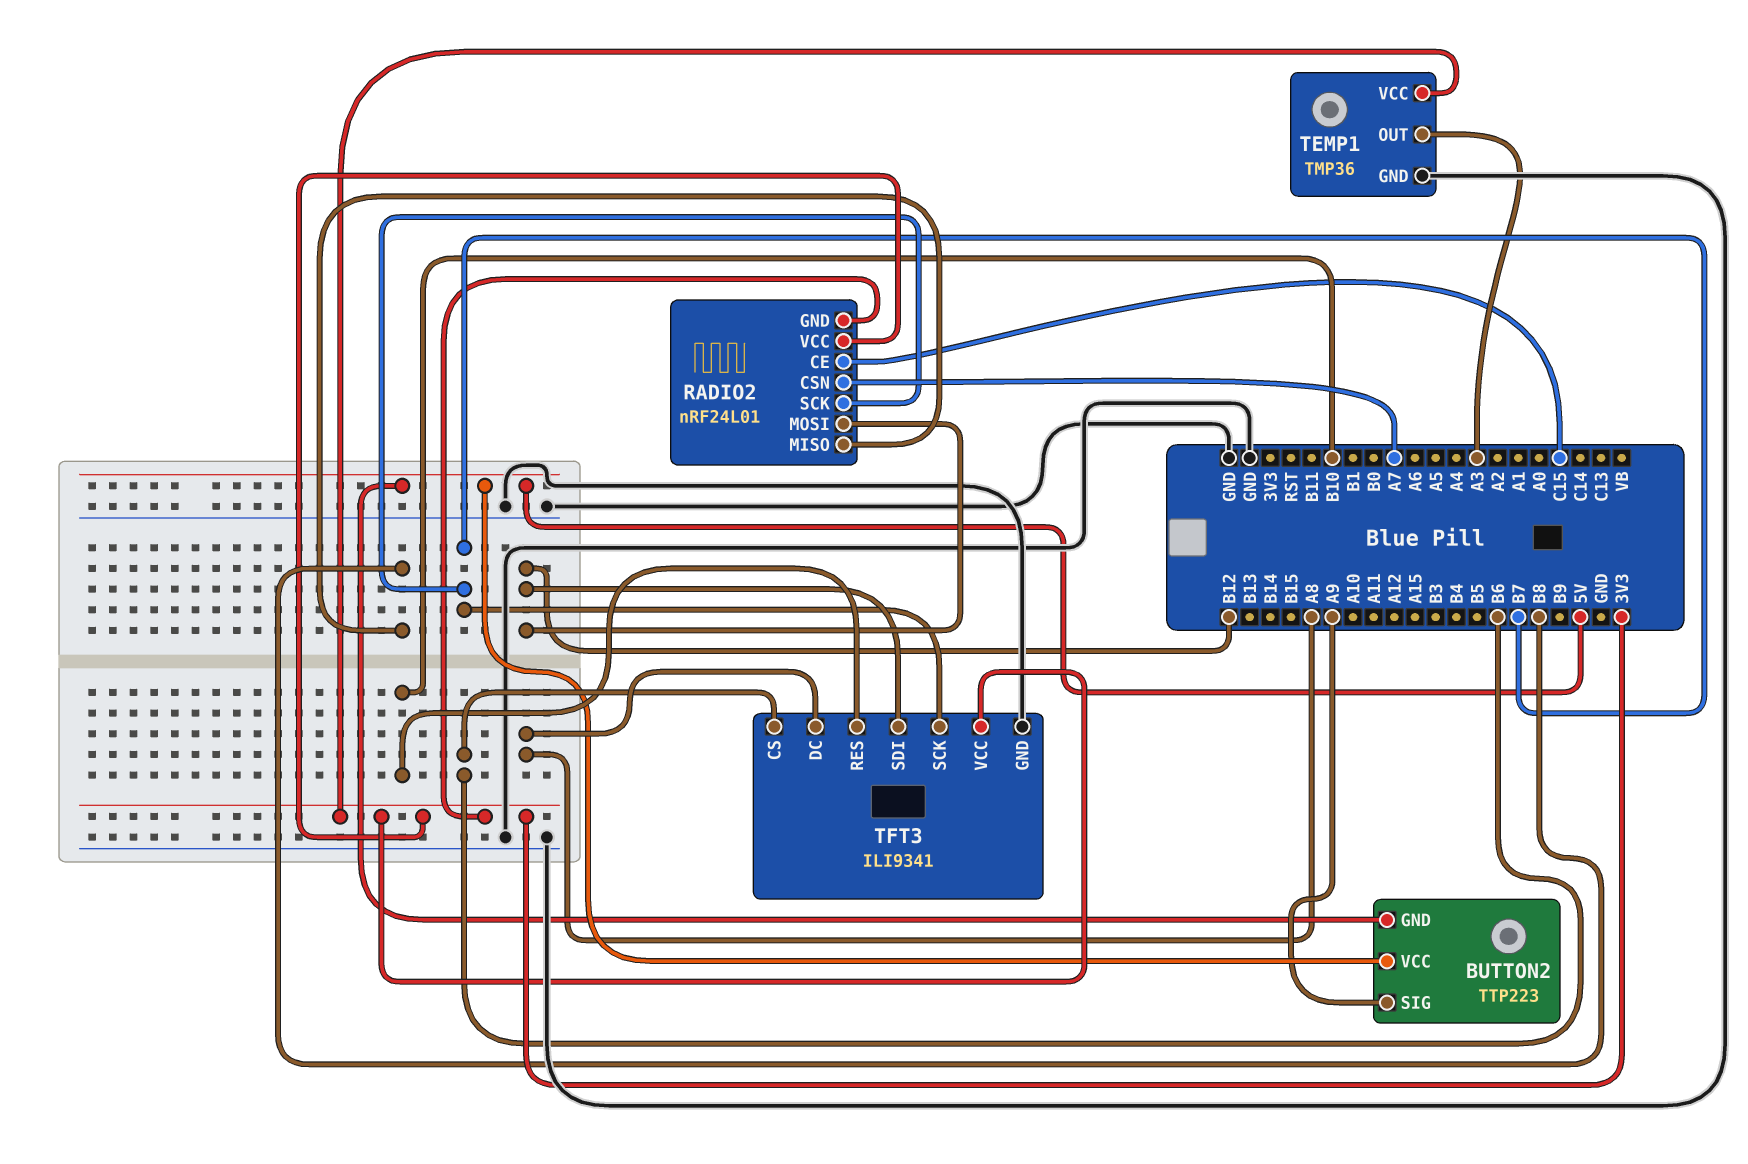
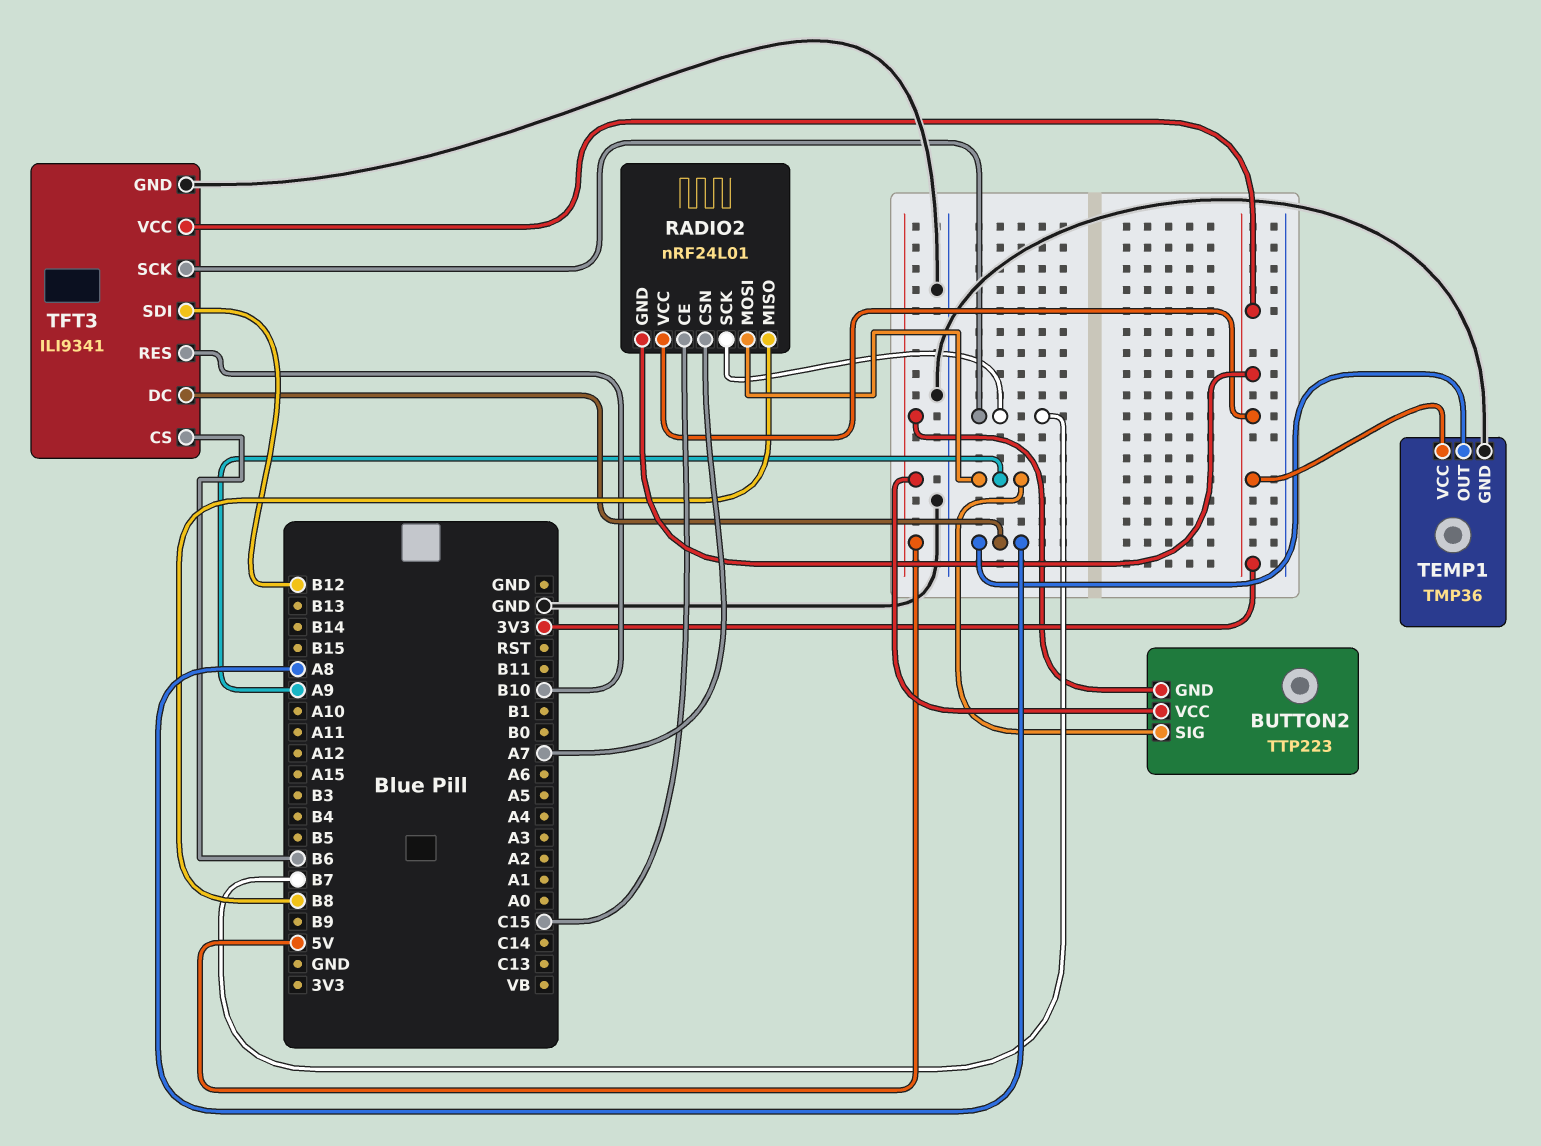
RADIO2 pin MOSI: B12 -> A9
TEMP1 pin OUT: A3 -> A8

